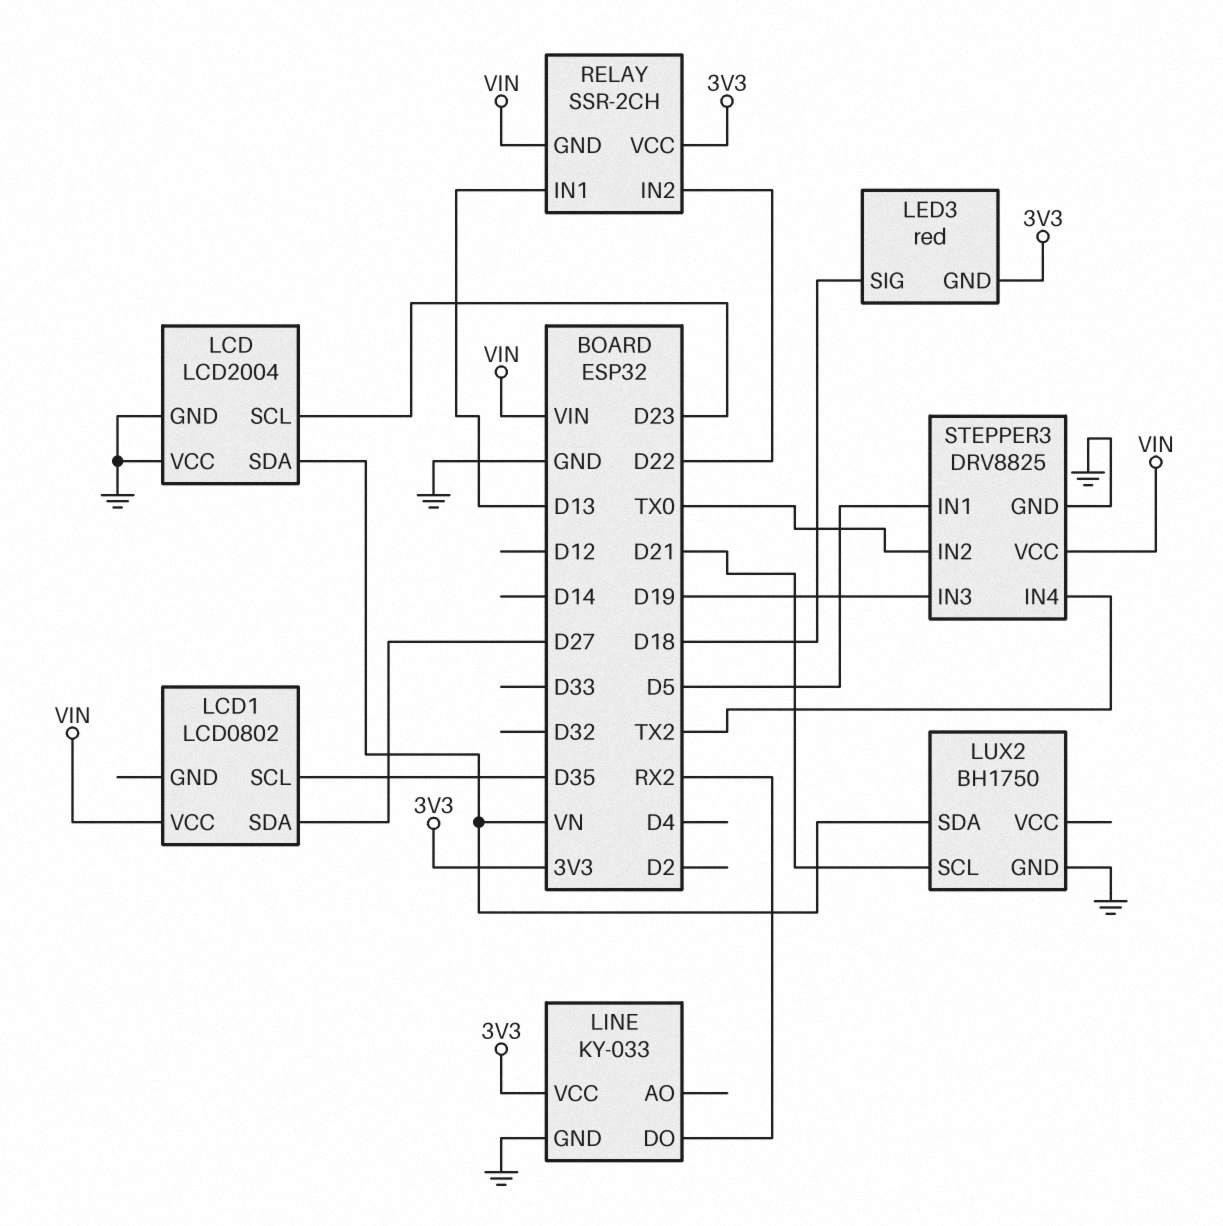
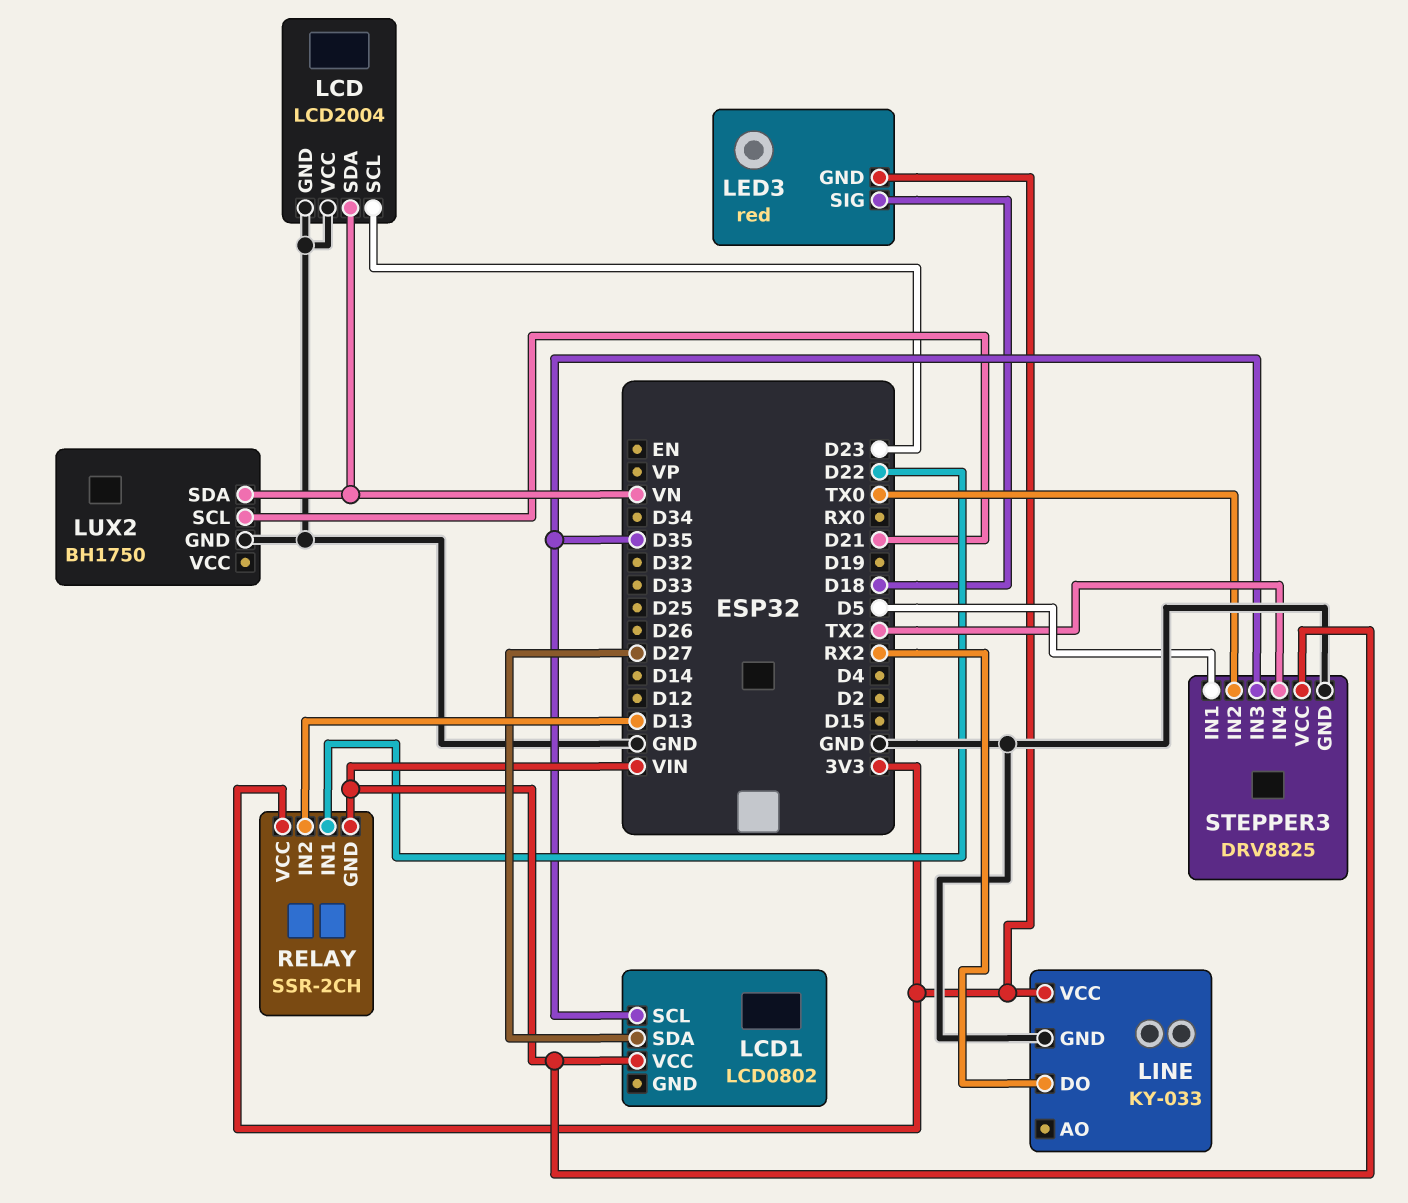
RELAY pin IN1: D13 -> D22
RELAY pin IN2: D22 -> D13
STEPPER3 pin IN3: D19 -> D35

